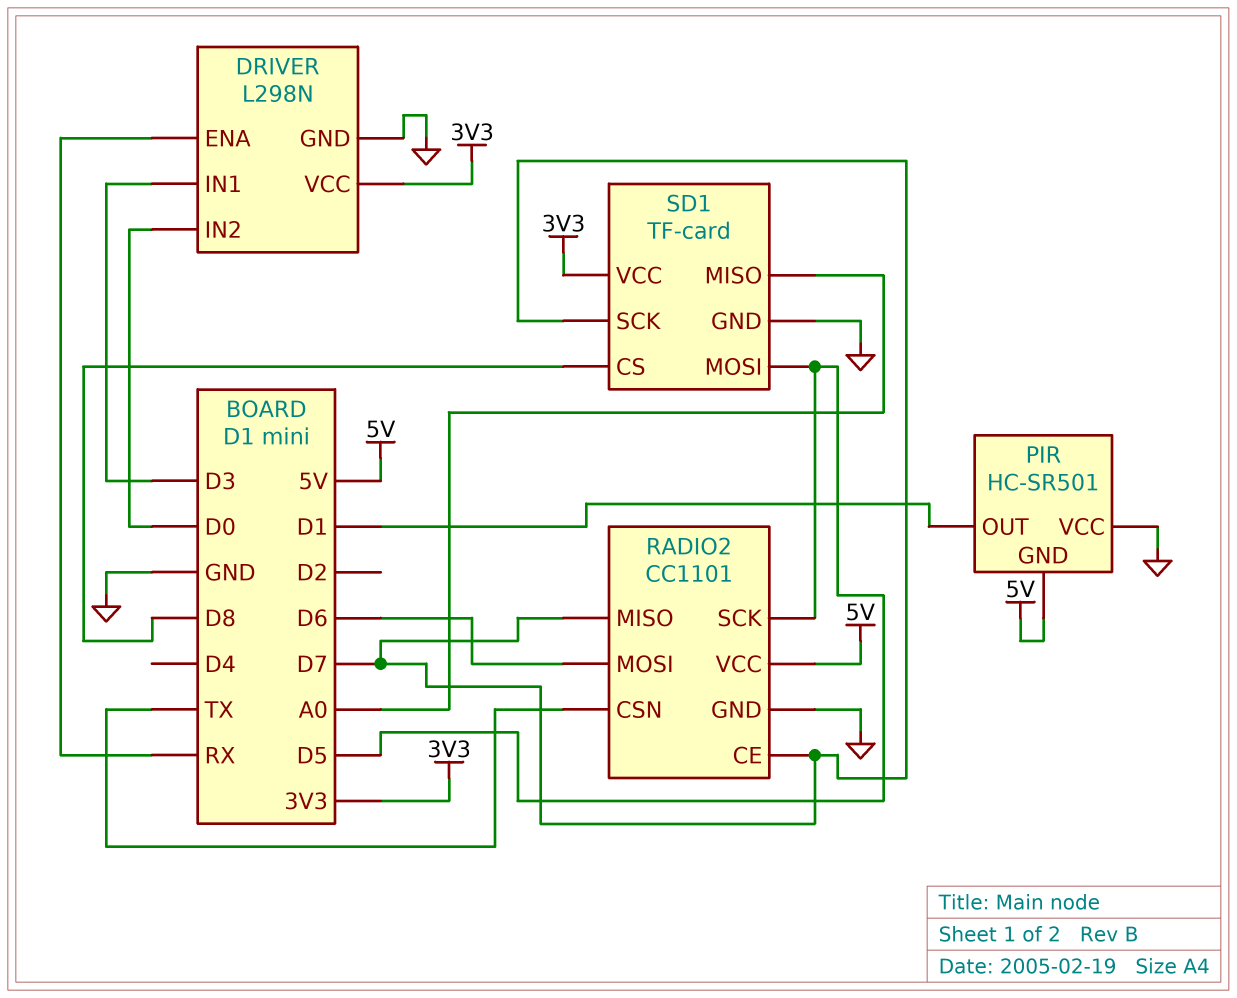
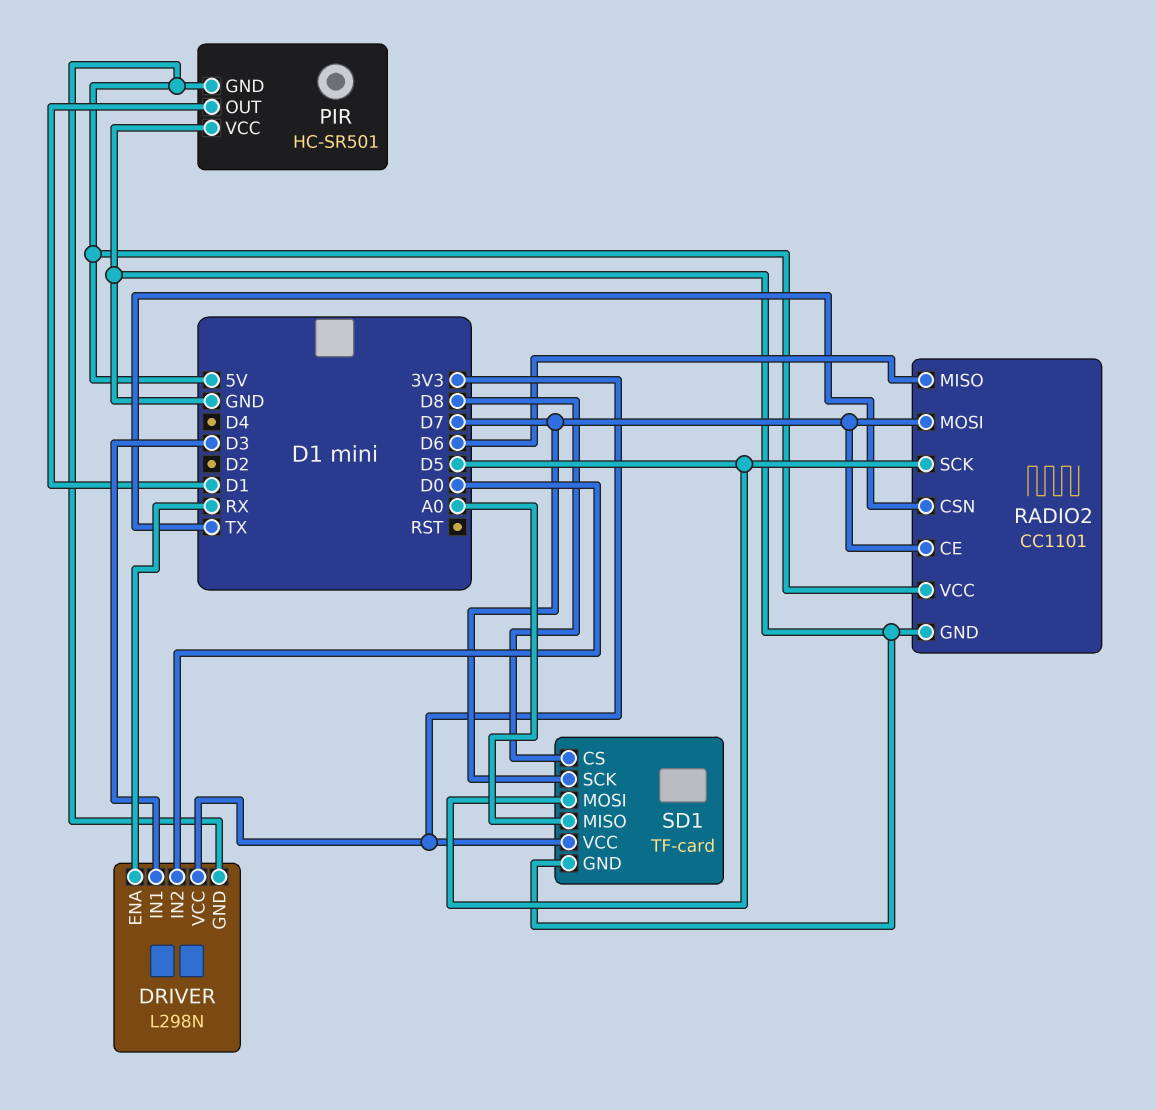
DRIVER pin GND: GND -> 5V
RADIO2 pin MISO: D7 -> D6
RADIO2 pin MOSI: D6 -> D7

